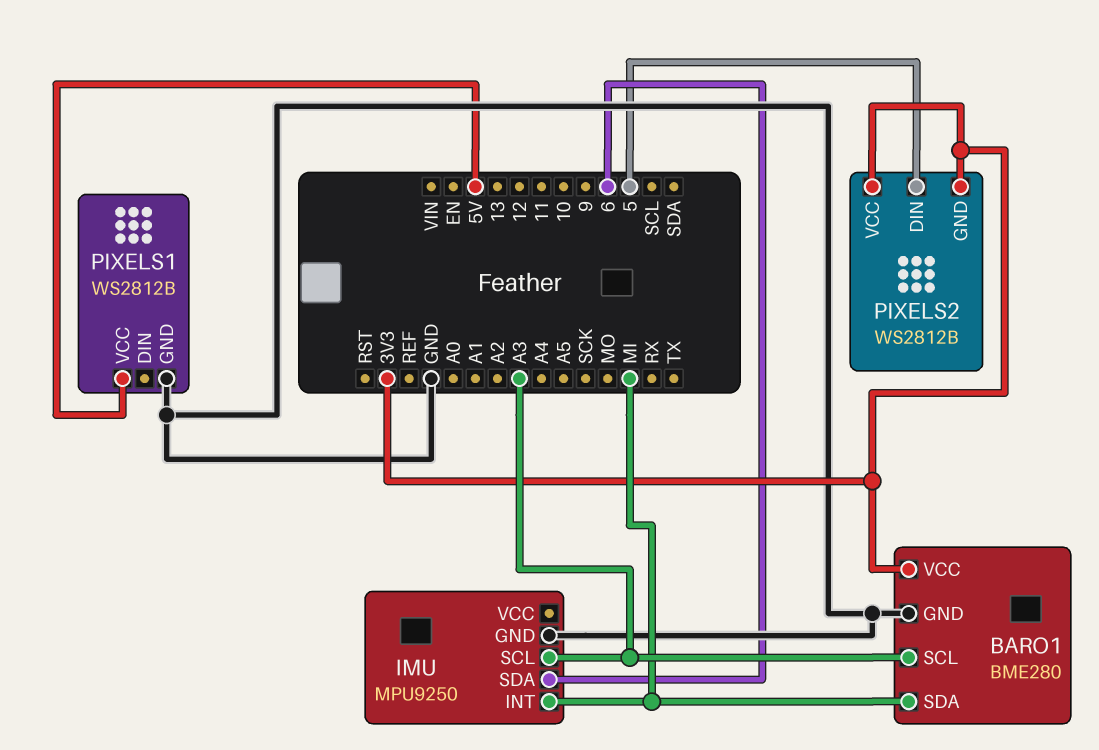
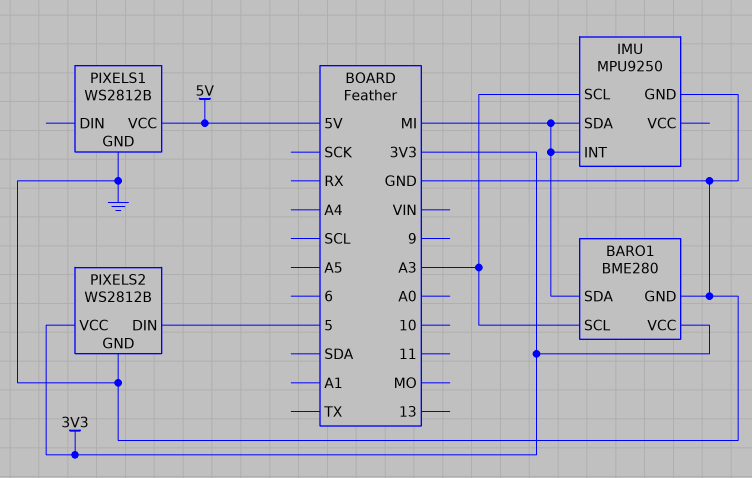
IMU pin SDA: 6 -> MI
PIXELS2 pin GND: 3V3 -> GND

